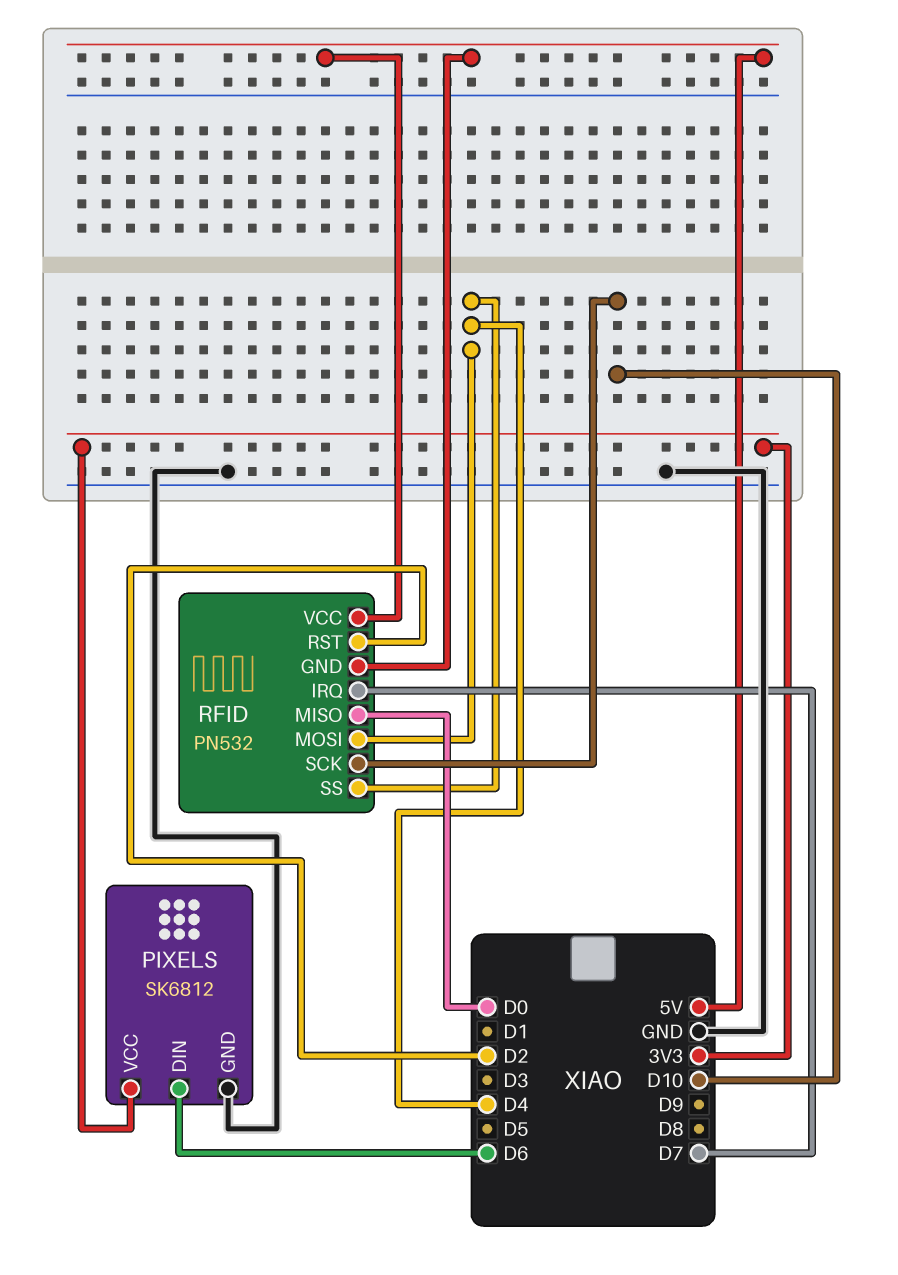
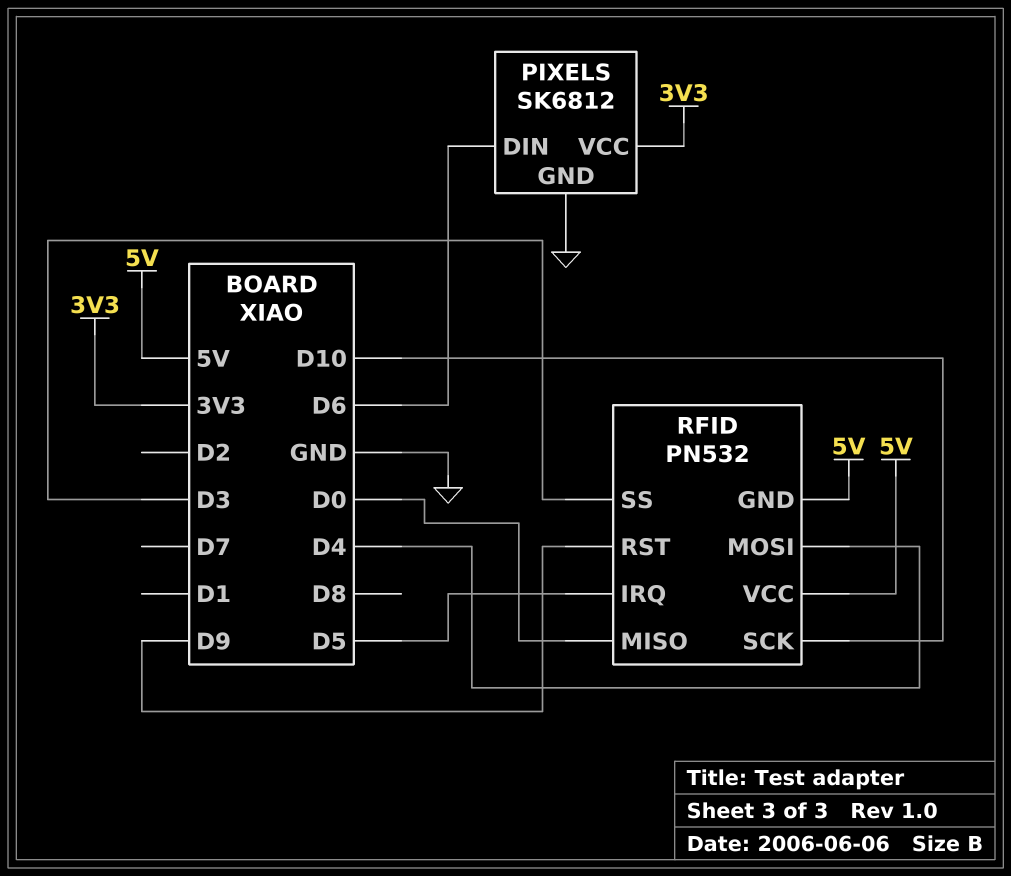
RFID pin IRQ: D7 -> D5
RFID pin RST: D2 -> D9
RFID pin SS: D4 -> D3

